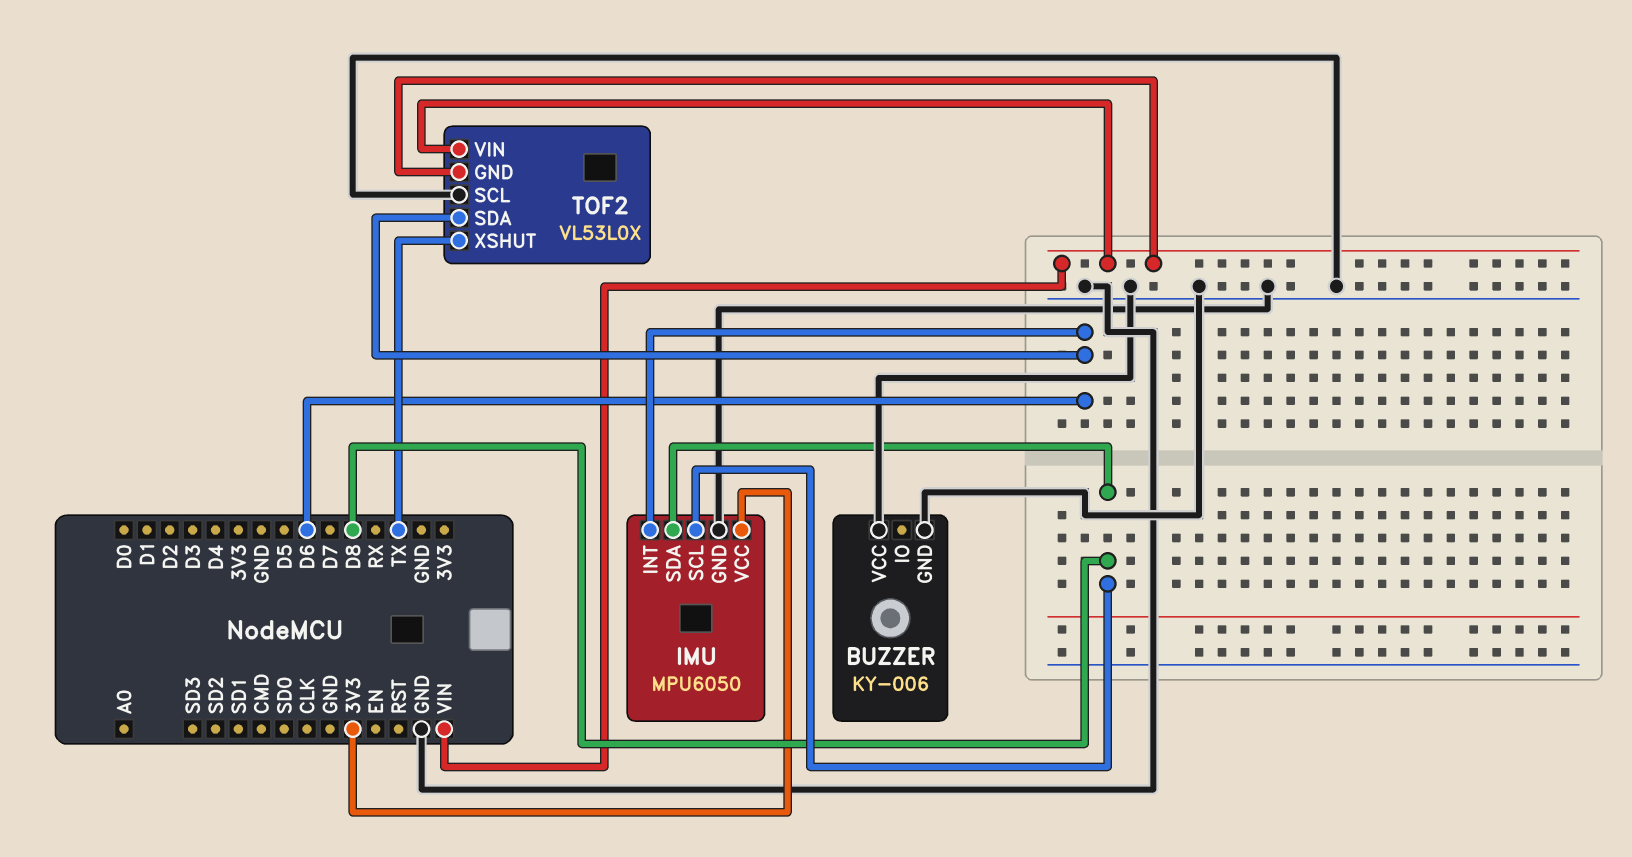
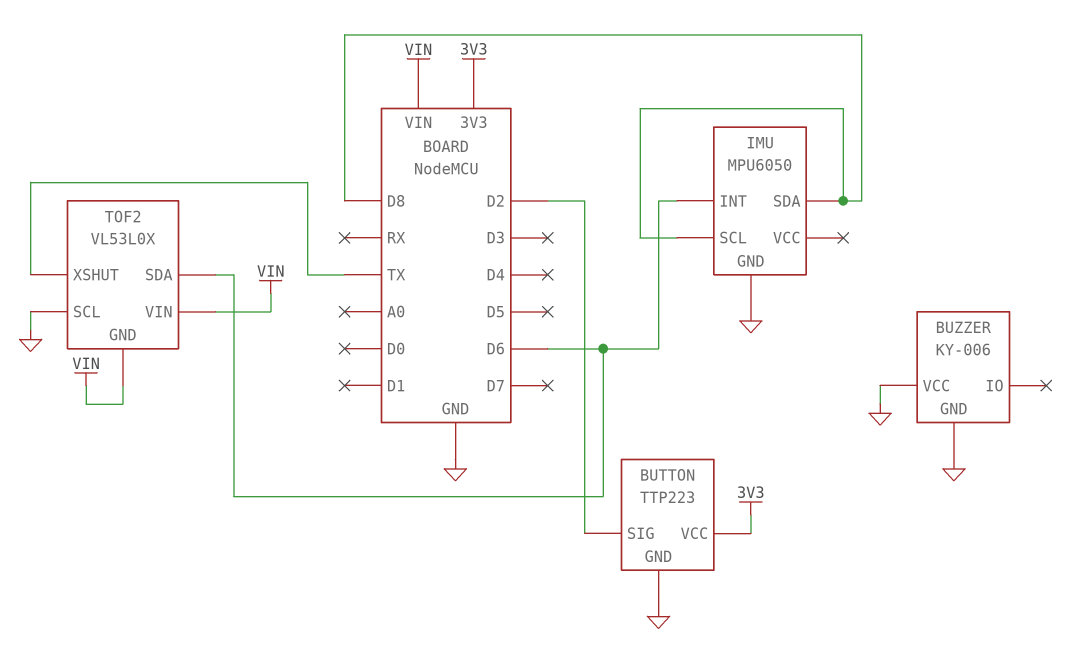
BUTTON: none -> TTP223
BUTTON pin GND: none -> GND
BUTTON pin SIG: none -> D2
BUTTON pin VCC: none -> 3V3
IMU pin VCC: 3V3 -> none

